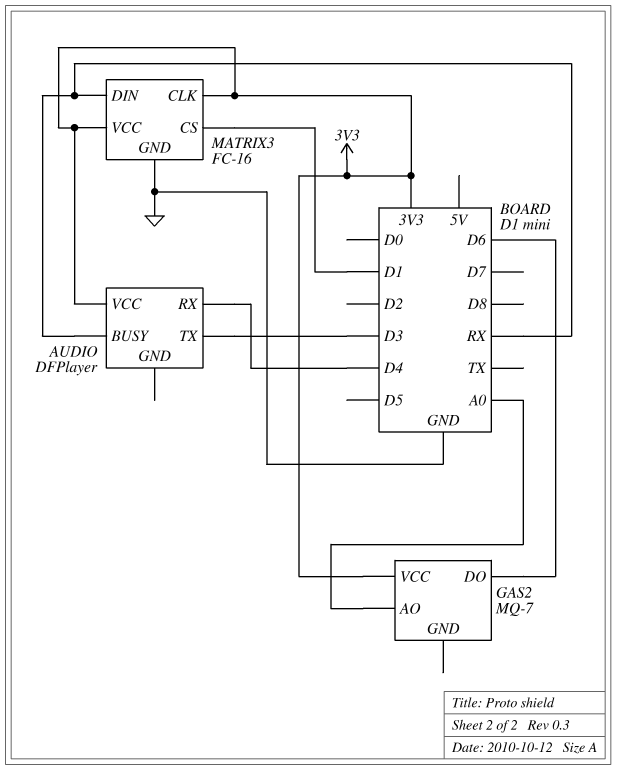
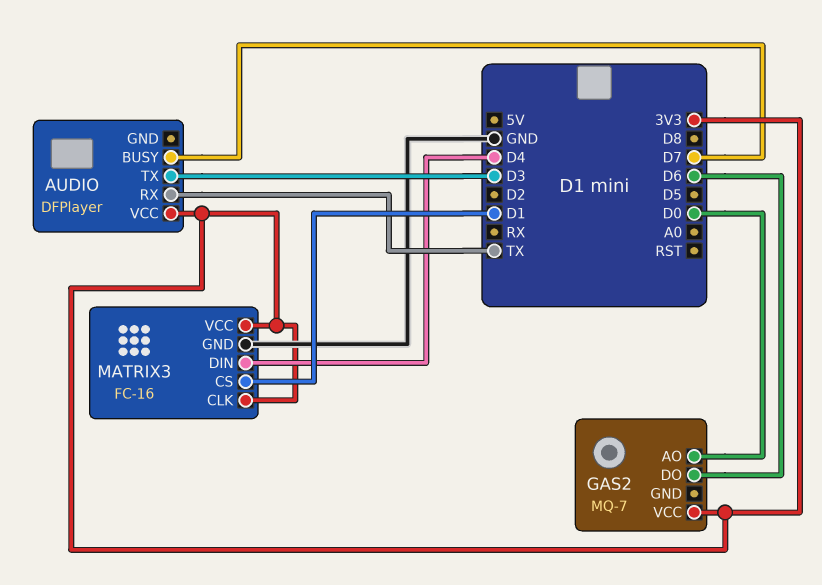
AUDIO pin BUSY: RX -> D7
AUDIO pin RX: D4 -> TX
GAS2 pin AO: A0 -> D0
MATRIX3 pin DIN: RX -> D4

